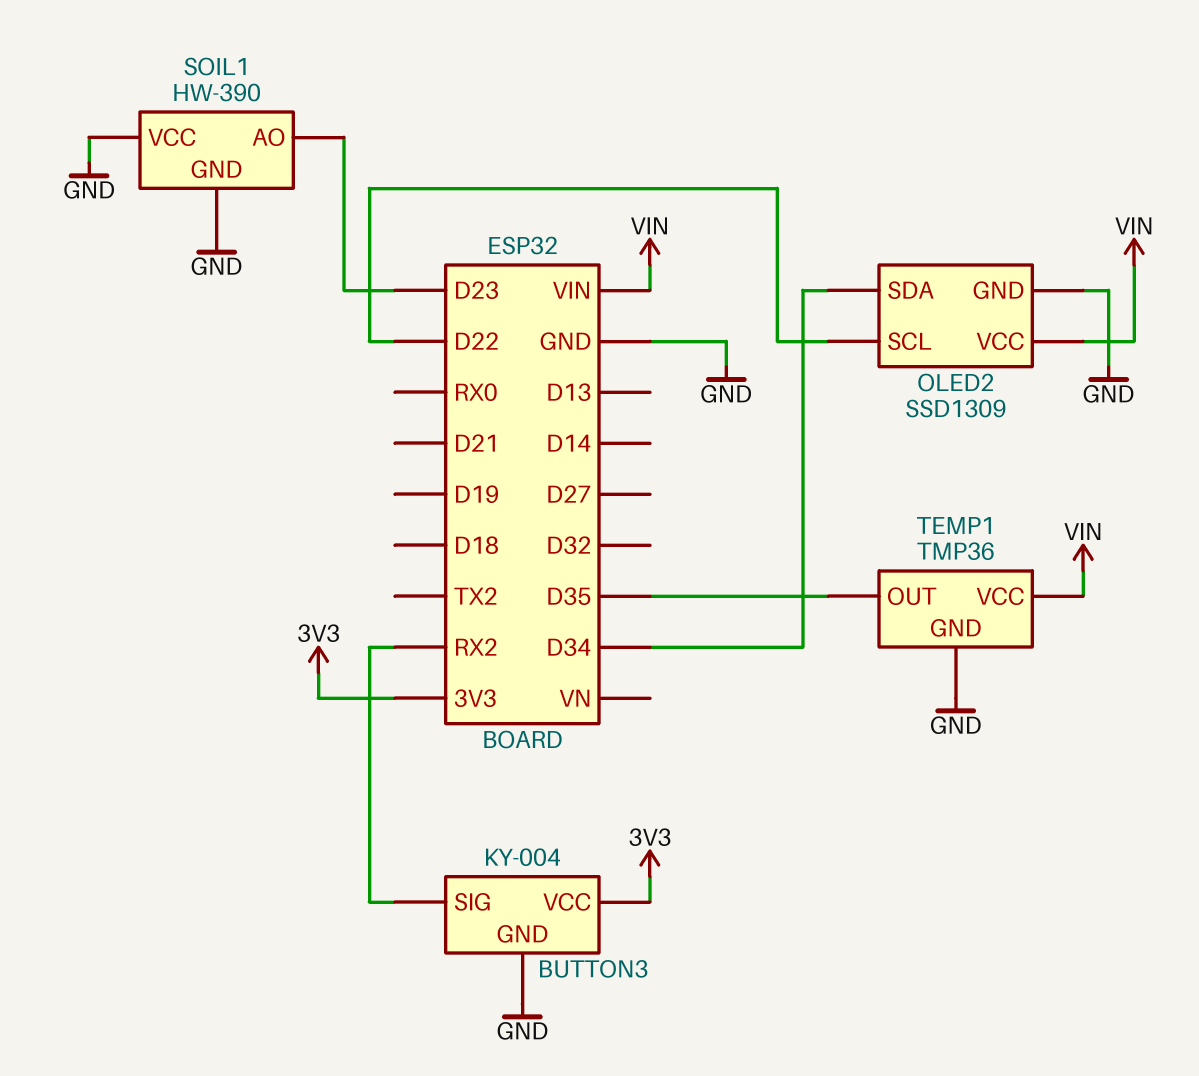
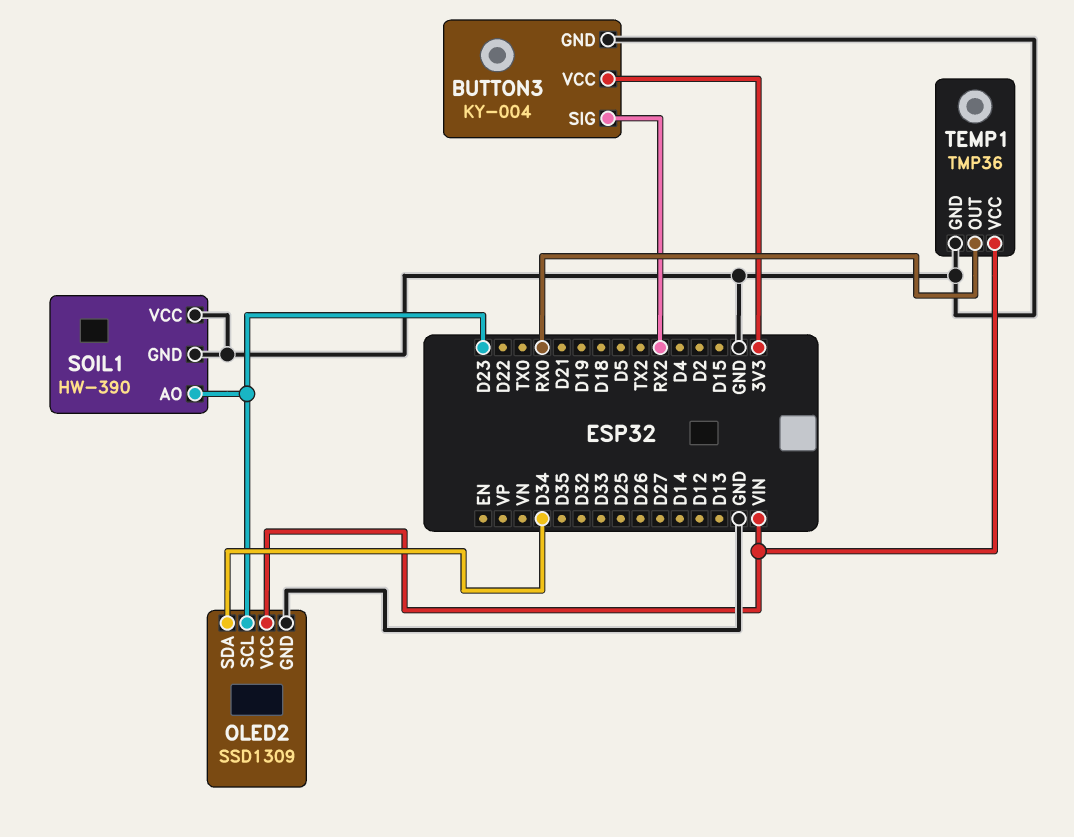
OLED2 pin SCL: D22 -> D23
TEMP1 pin OUT: D35 -> RX0

